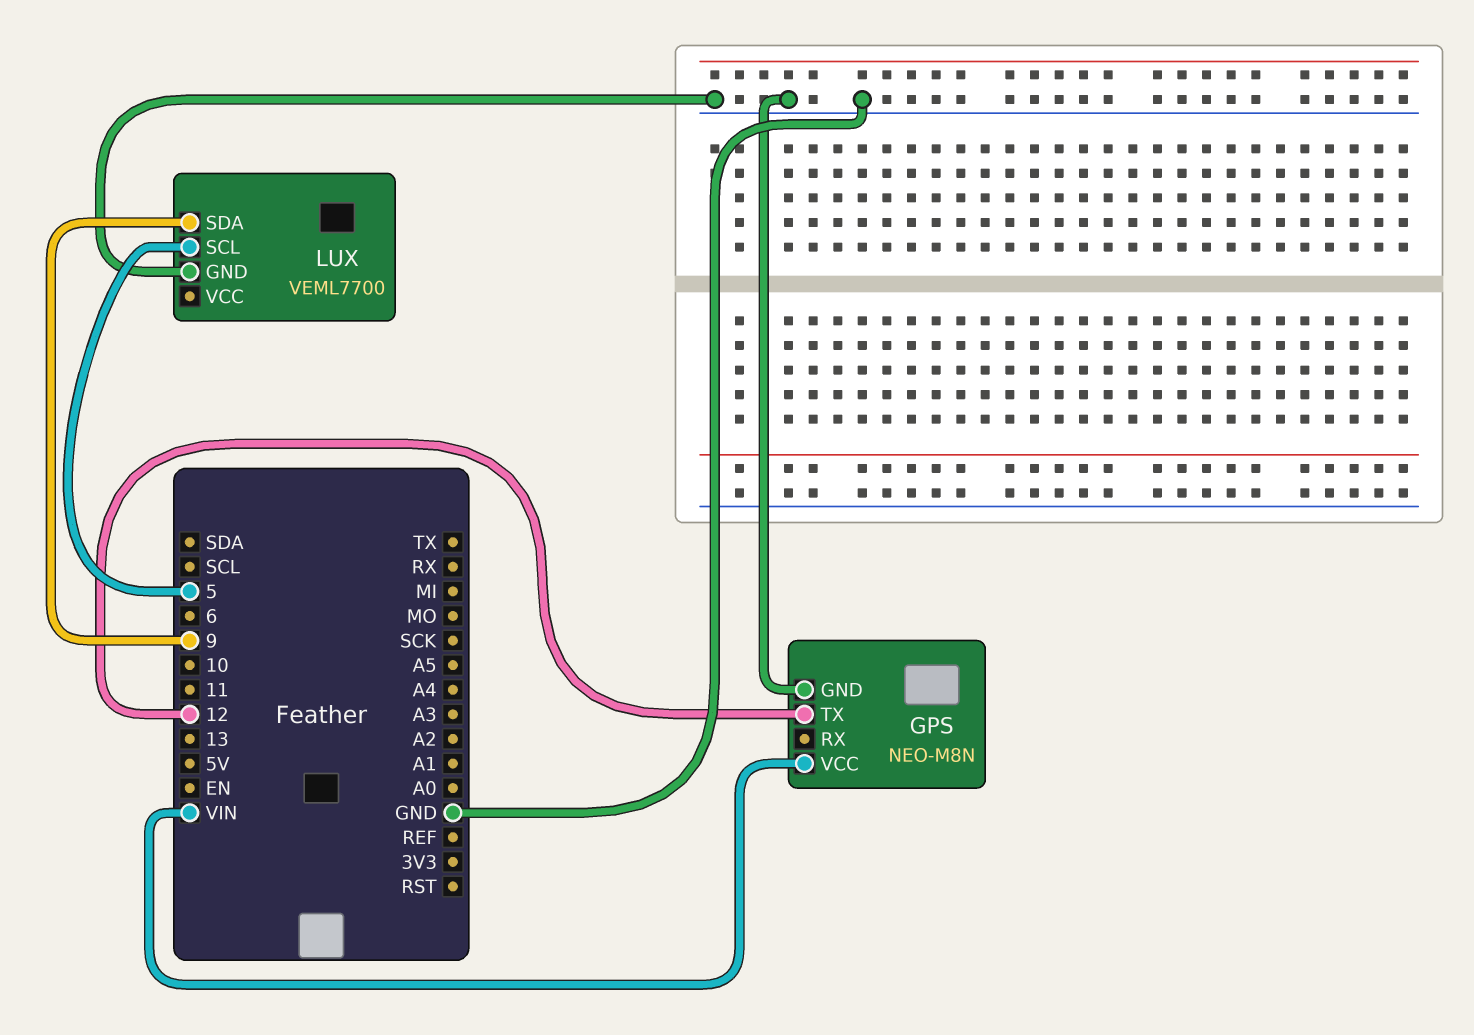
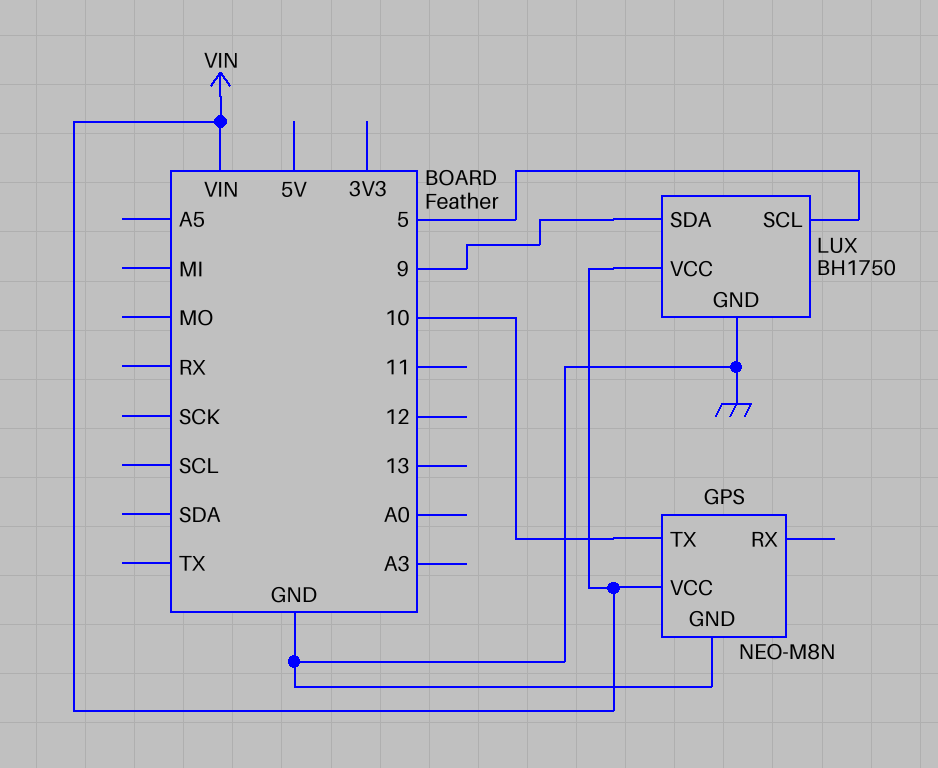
GPS pin TX: 12 -> 10
LUX: VEML7700 -> BH1750
LUX pin VCC: none -> VIN

